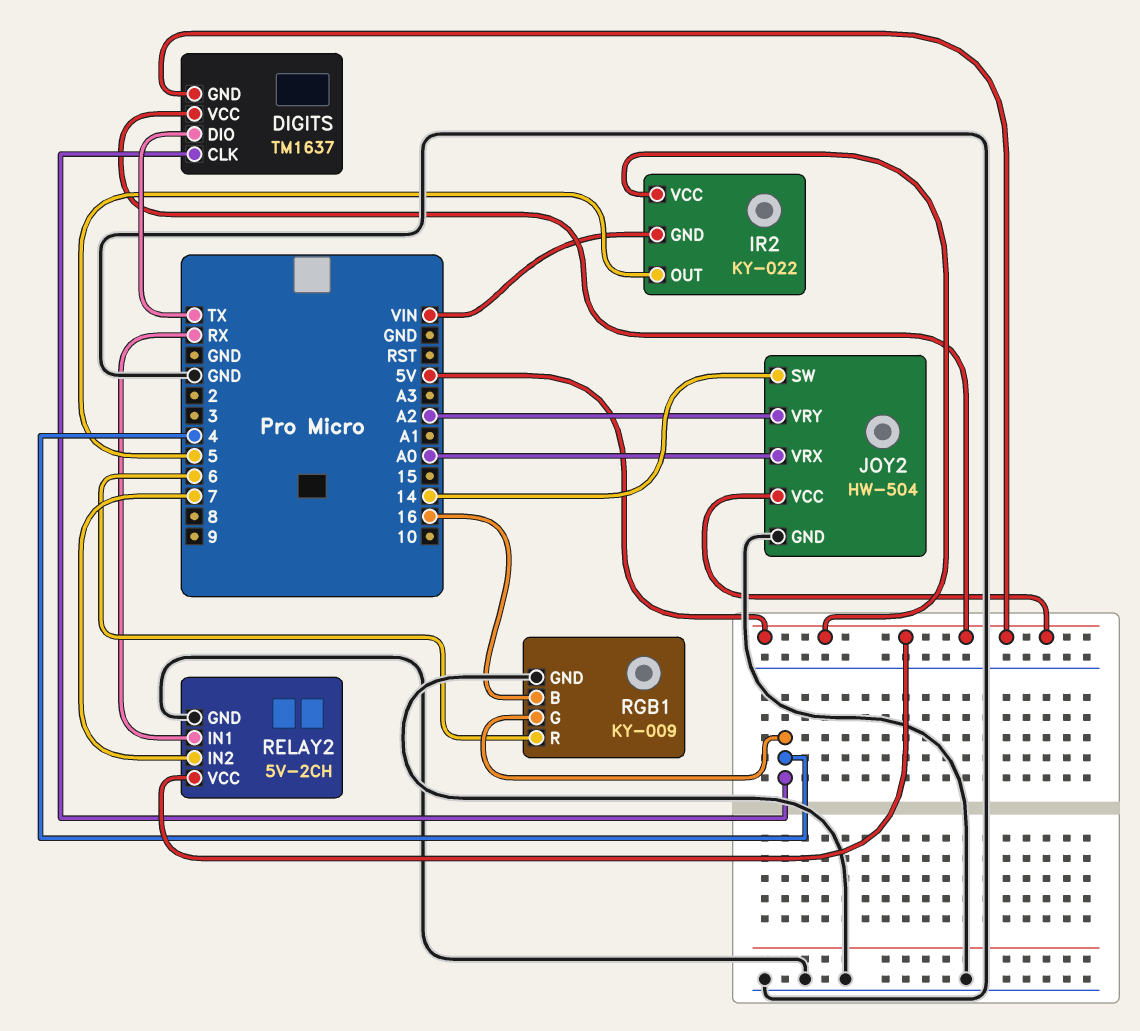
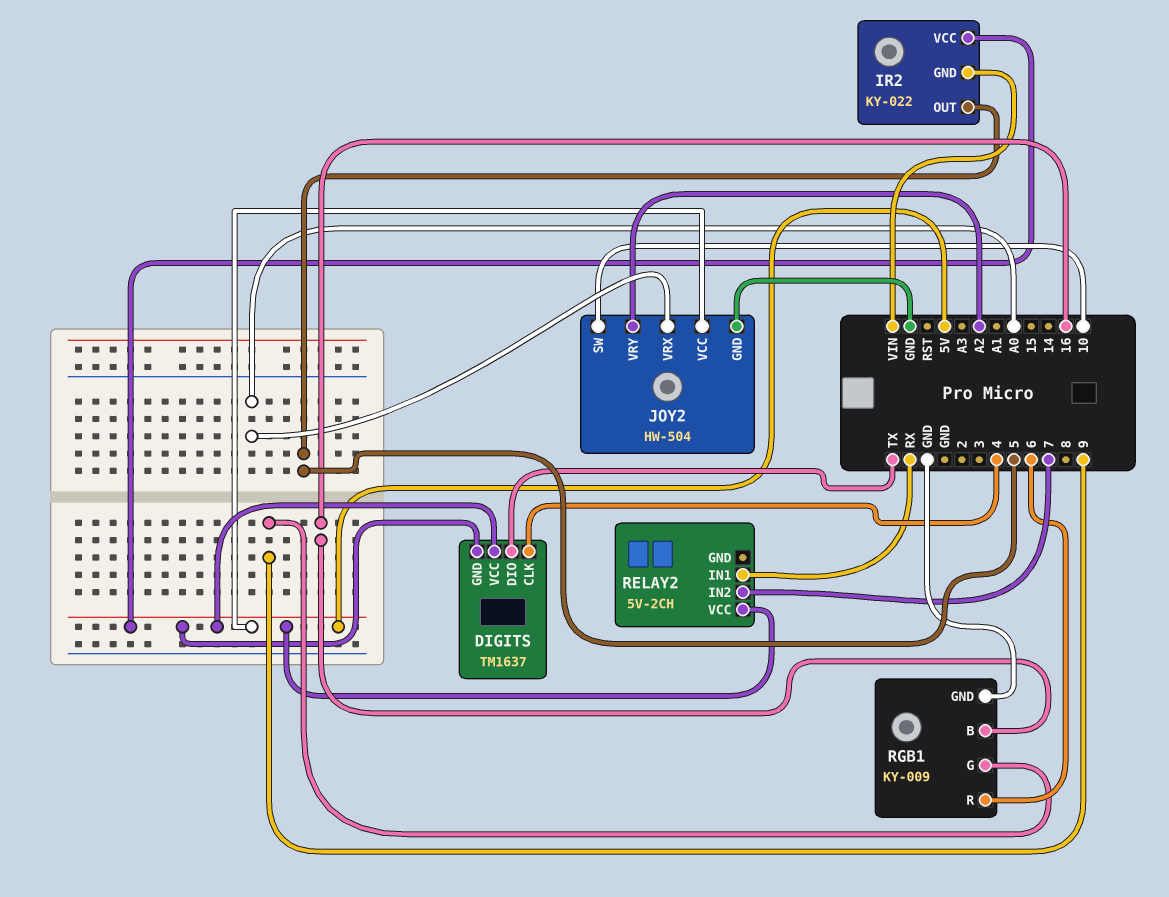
JOY2 pin SW: 14 -> 10
RELAY2 pin GND: GND -> none
RGB1 pin G: 4 -> 9

